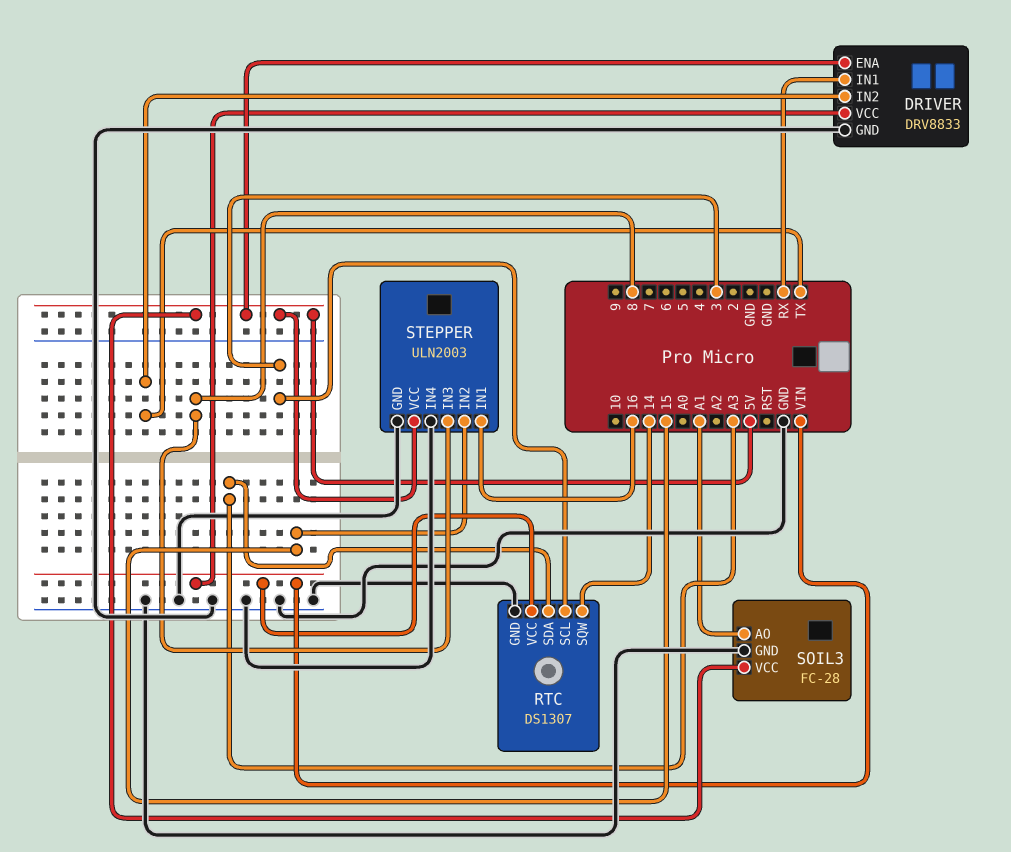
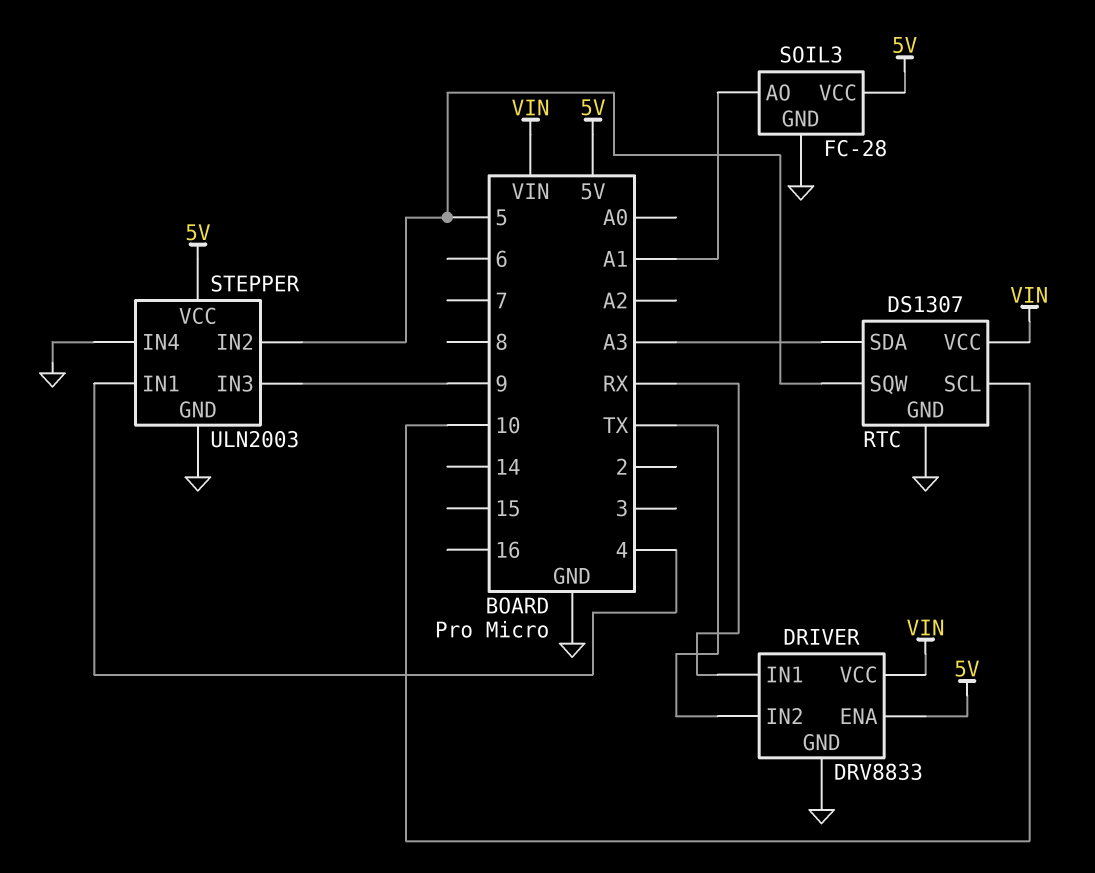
RTC pin SCL: 3 -> 10
RTC pin SQW: 14 -> 5
STEPPER pin IN1: 16 -> 4
STEPPER pin IN2: 15 -> 5
STEPPER pin IN3: 8 -> 9

